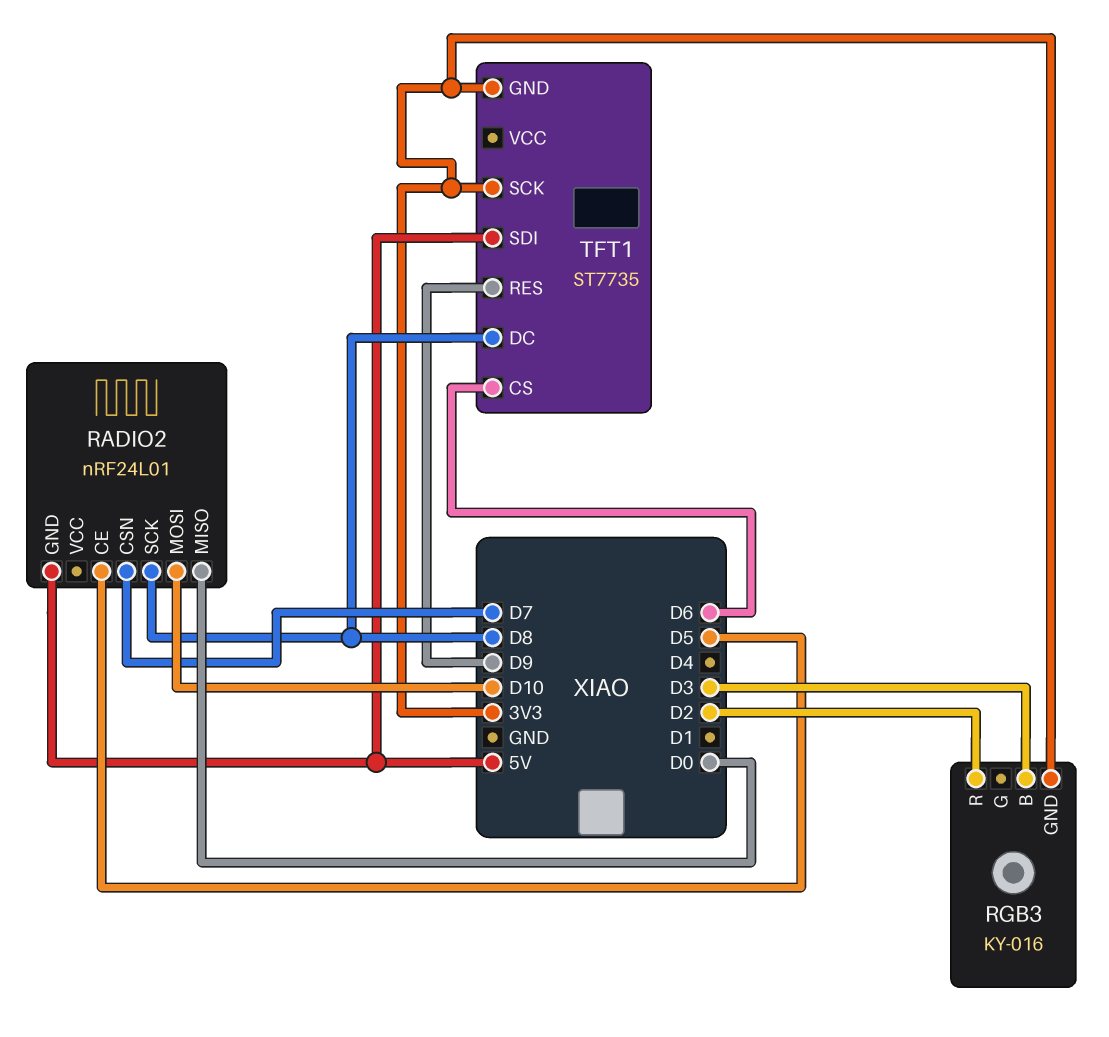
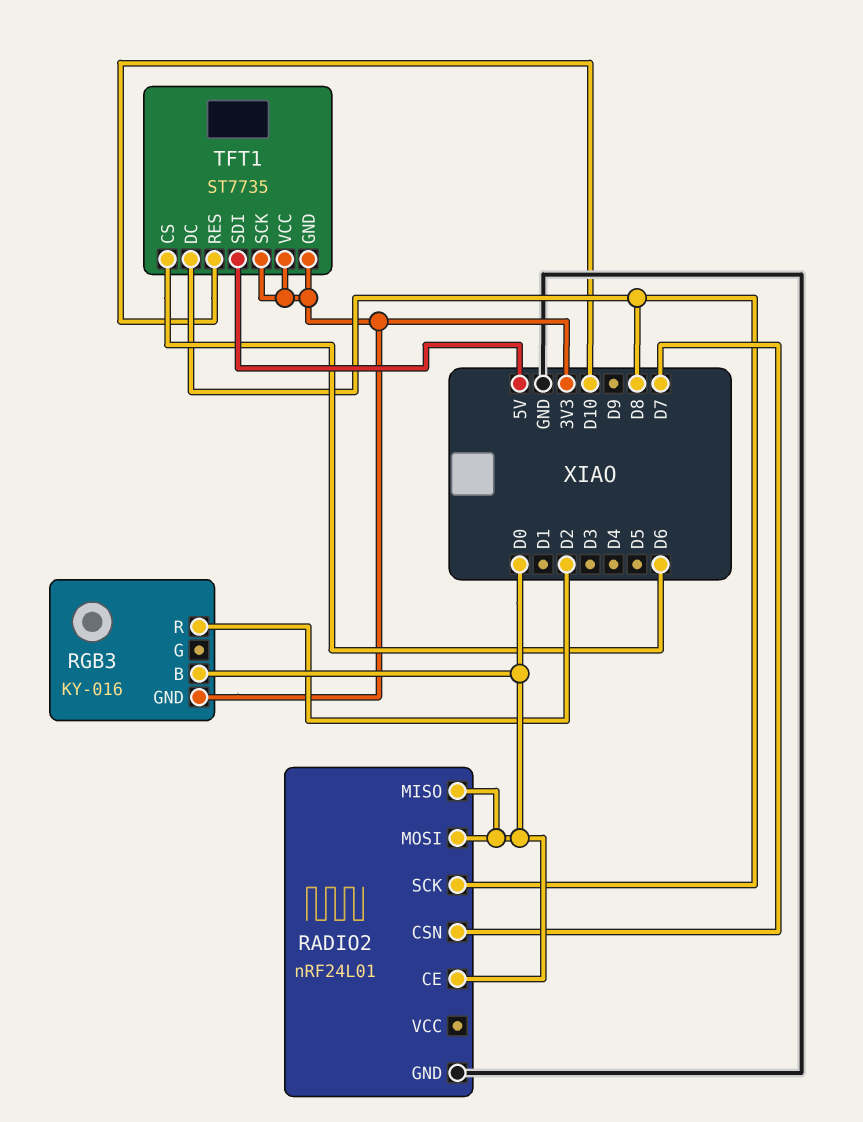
RADIO2 pin CE: D5 -> D0
RADIO2 pin GND: 5V -> GND
RADIO2 pin MOSI: D10 -> D0
RGB3 pin B: D3 -> D0
TFT1 pin RES: D9 -> D10
TFT1 pin VCC: none -> 3V3

